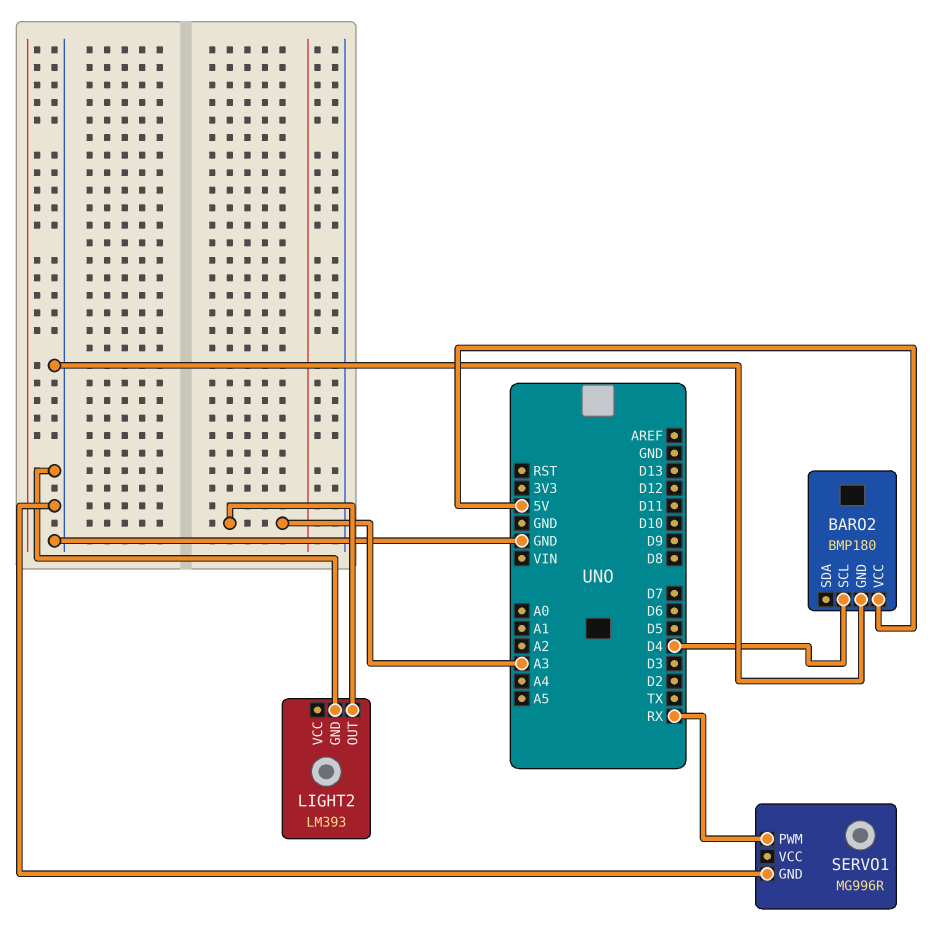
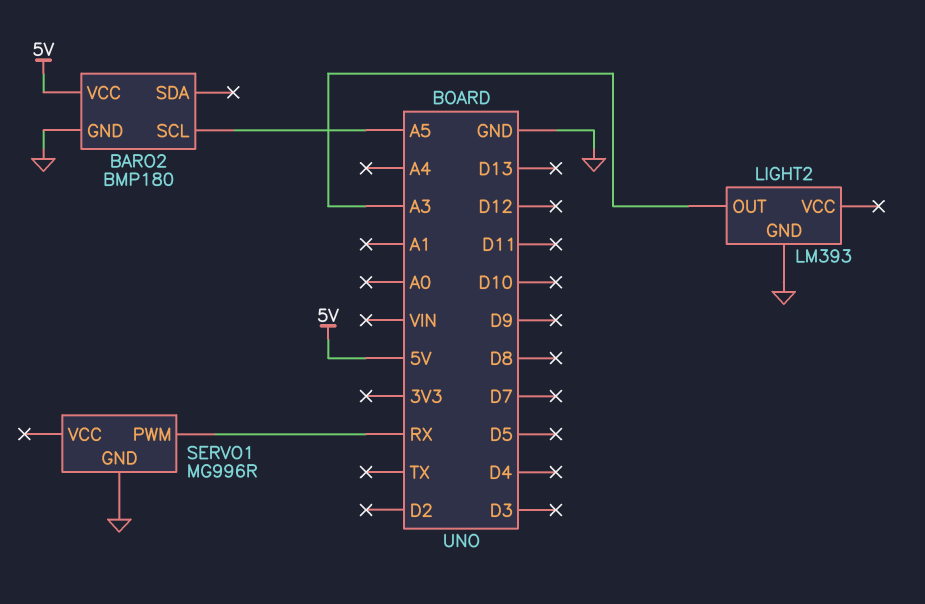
BARO2 pin SCL: D4 -> A5

